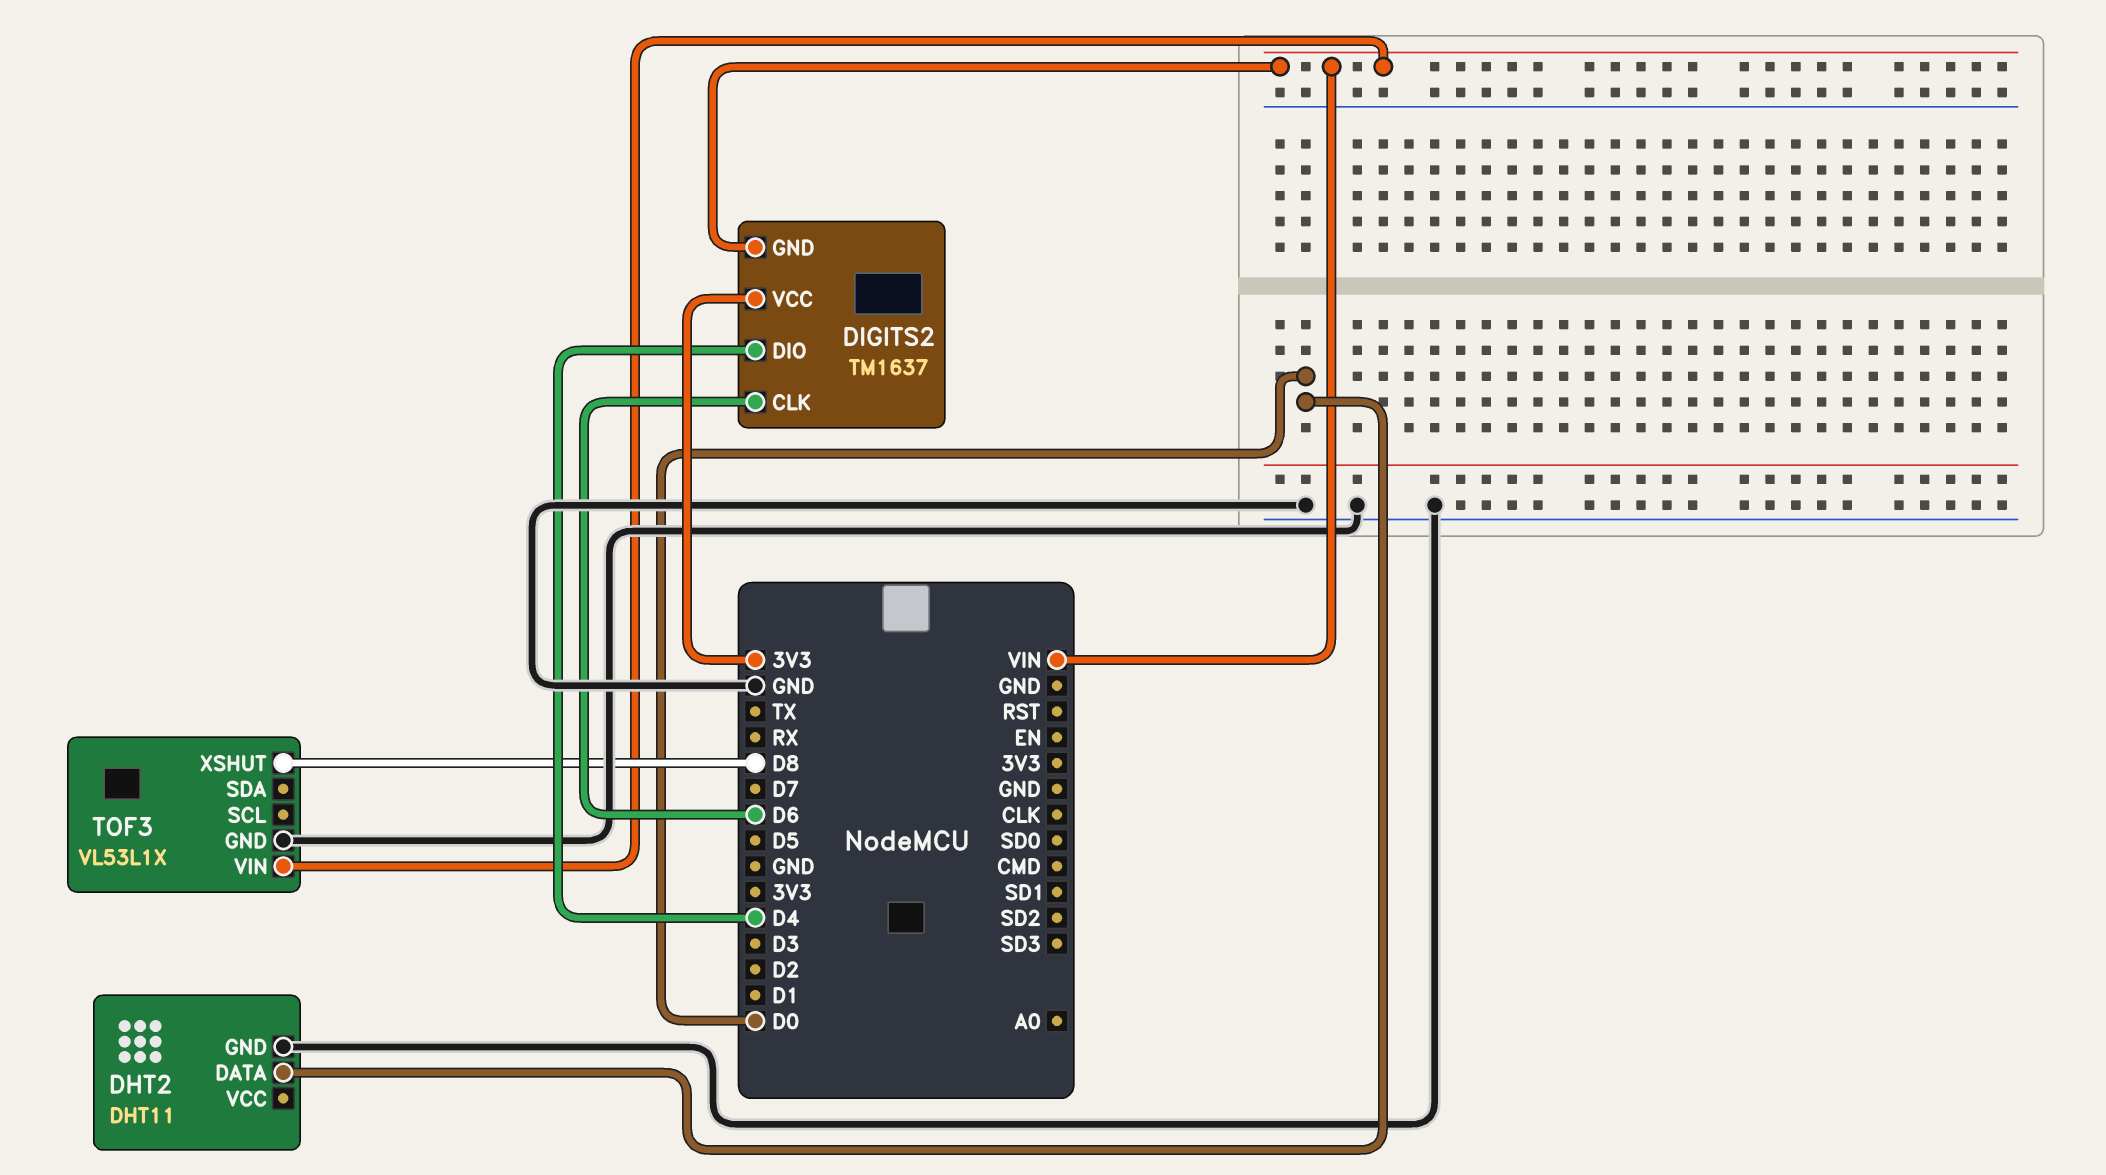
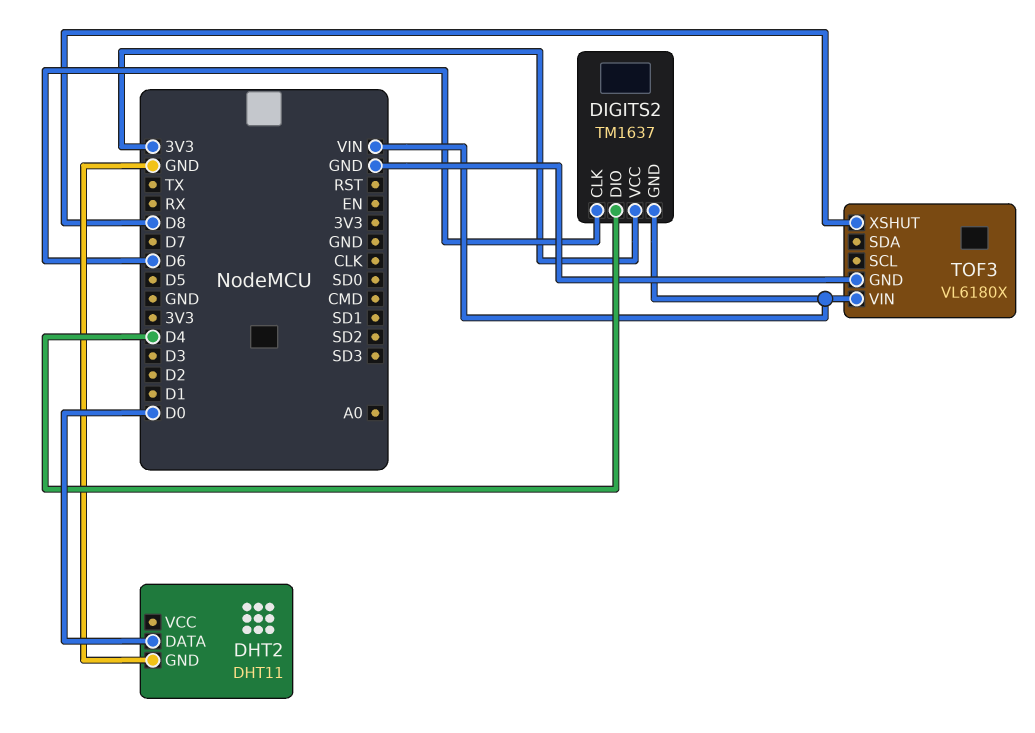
TOF3: VL53L1X -> VL6180X

